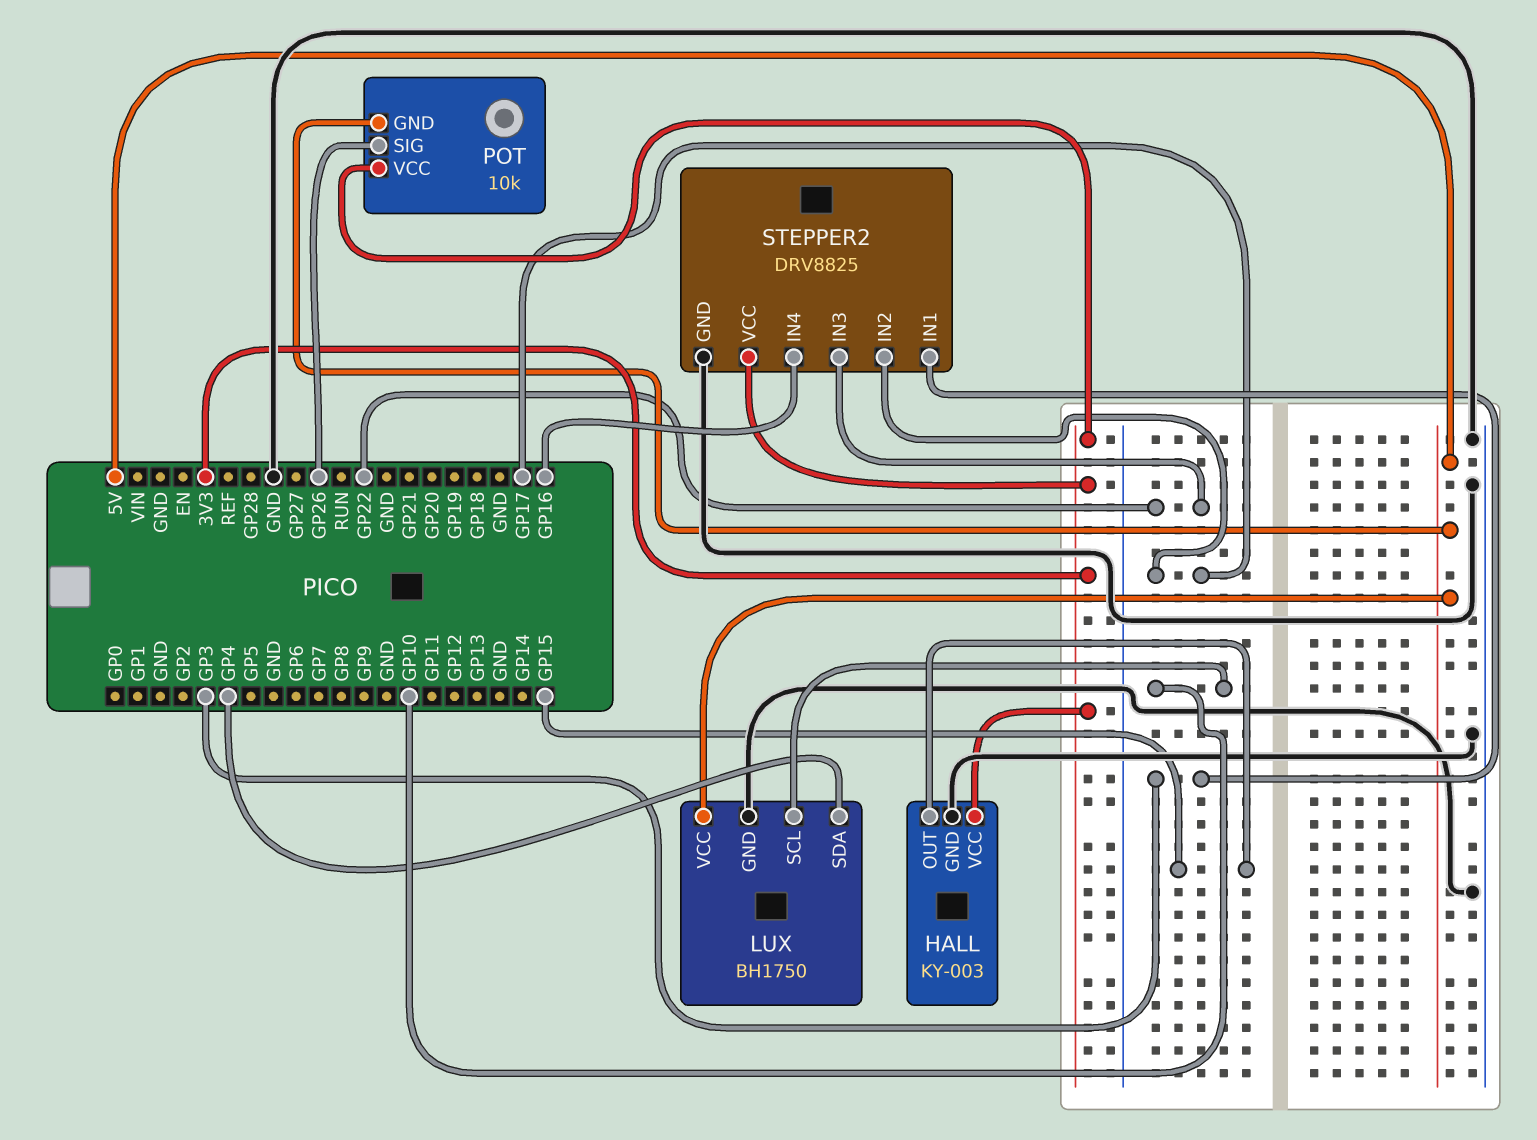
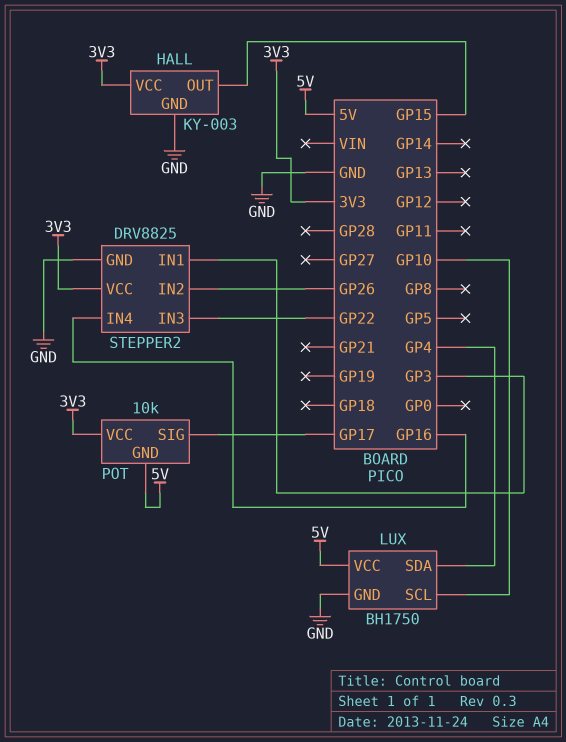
POT pin SIG: GP26 -> GP17
STEPPER2 pin IN2: GP17 -> GP26

